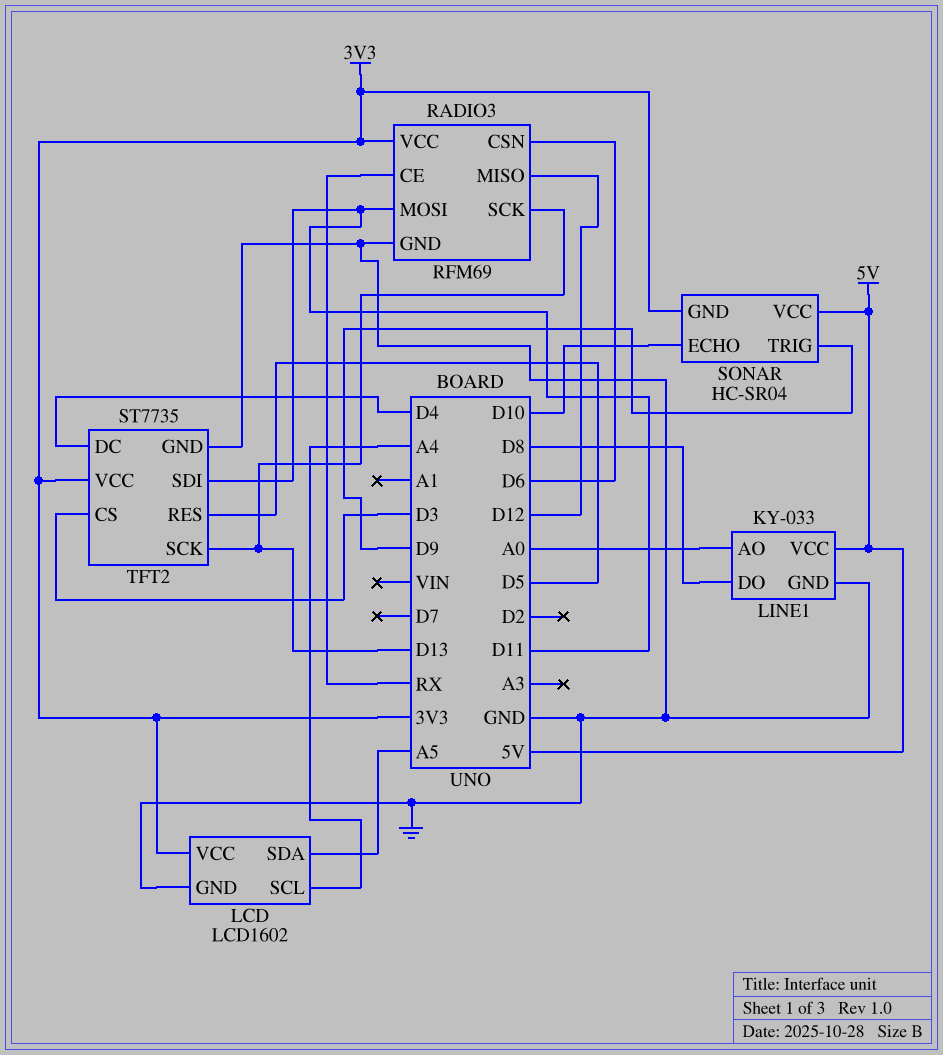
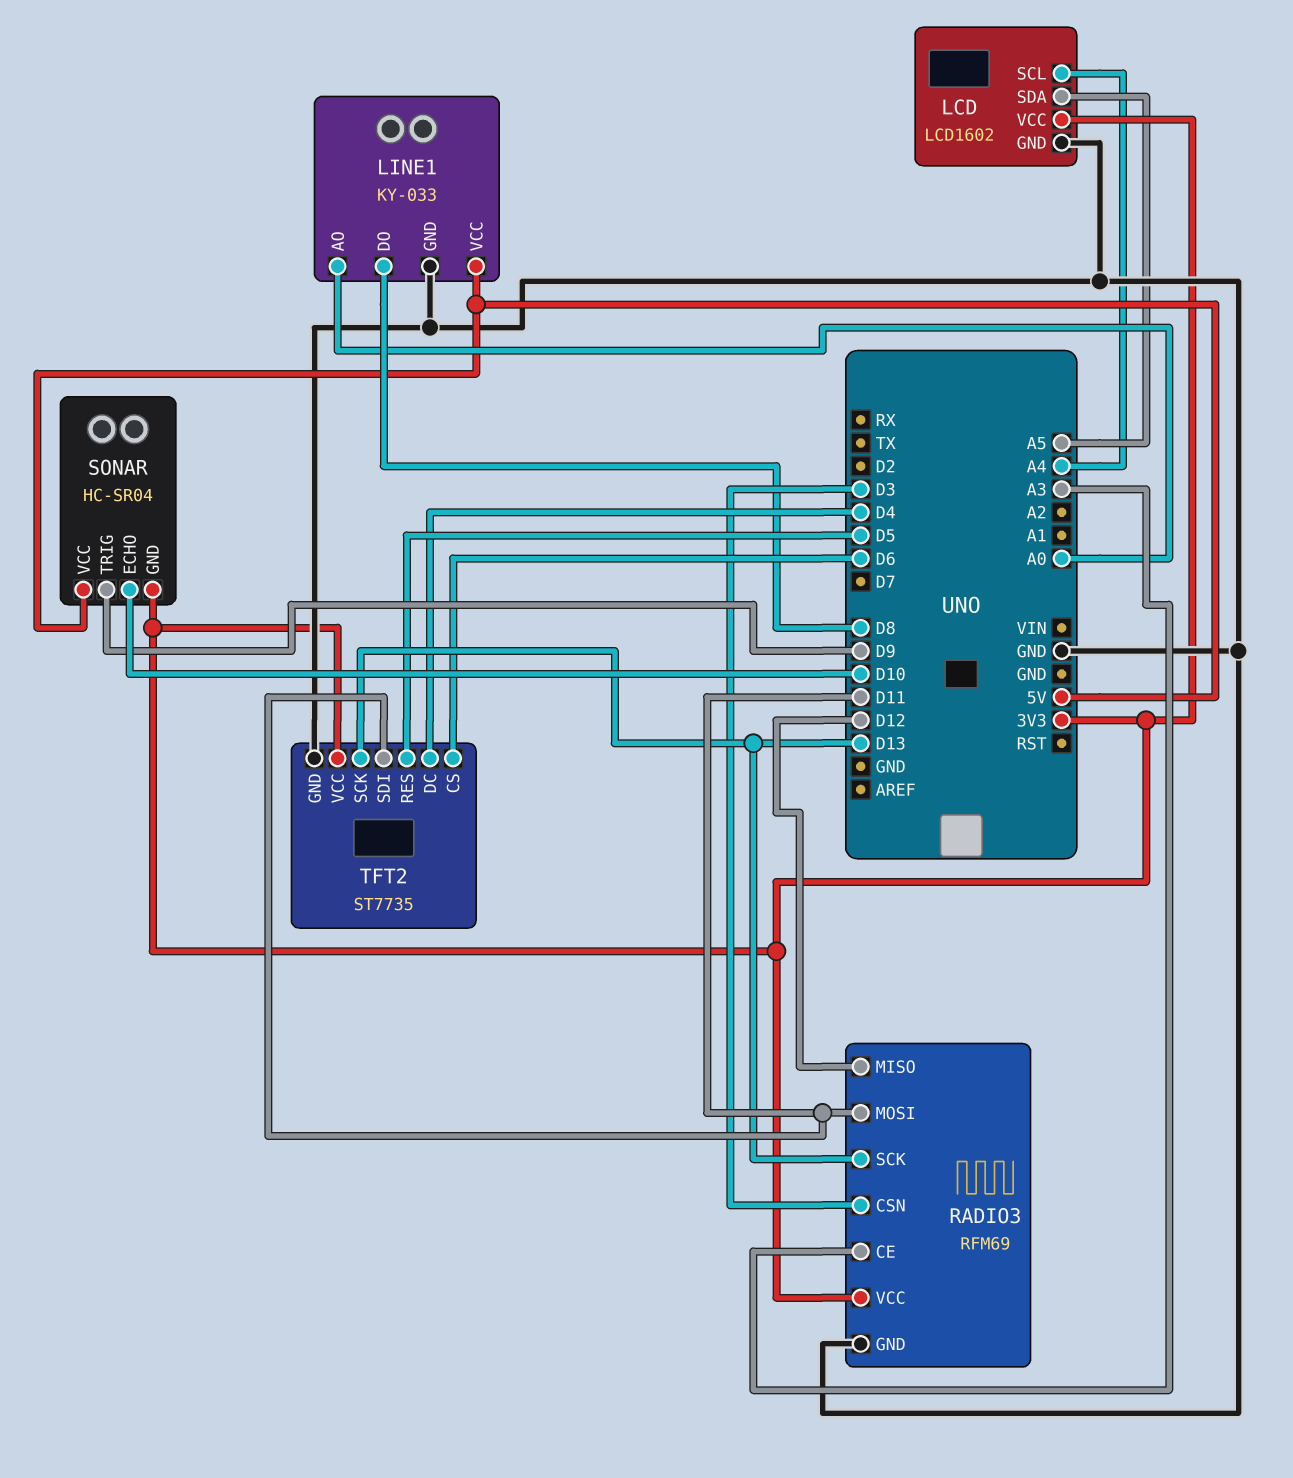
RADIO3 pin CE: RX -> A3
RADIO3 pin CSN: D6 -> D3
TFT2 pin CS: D3 -> D6

